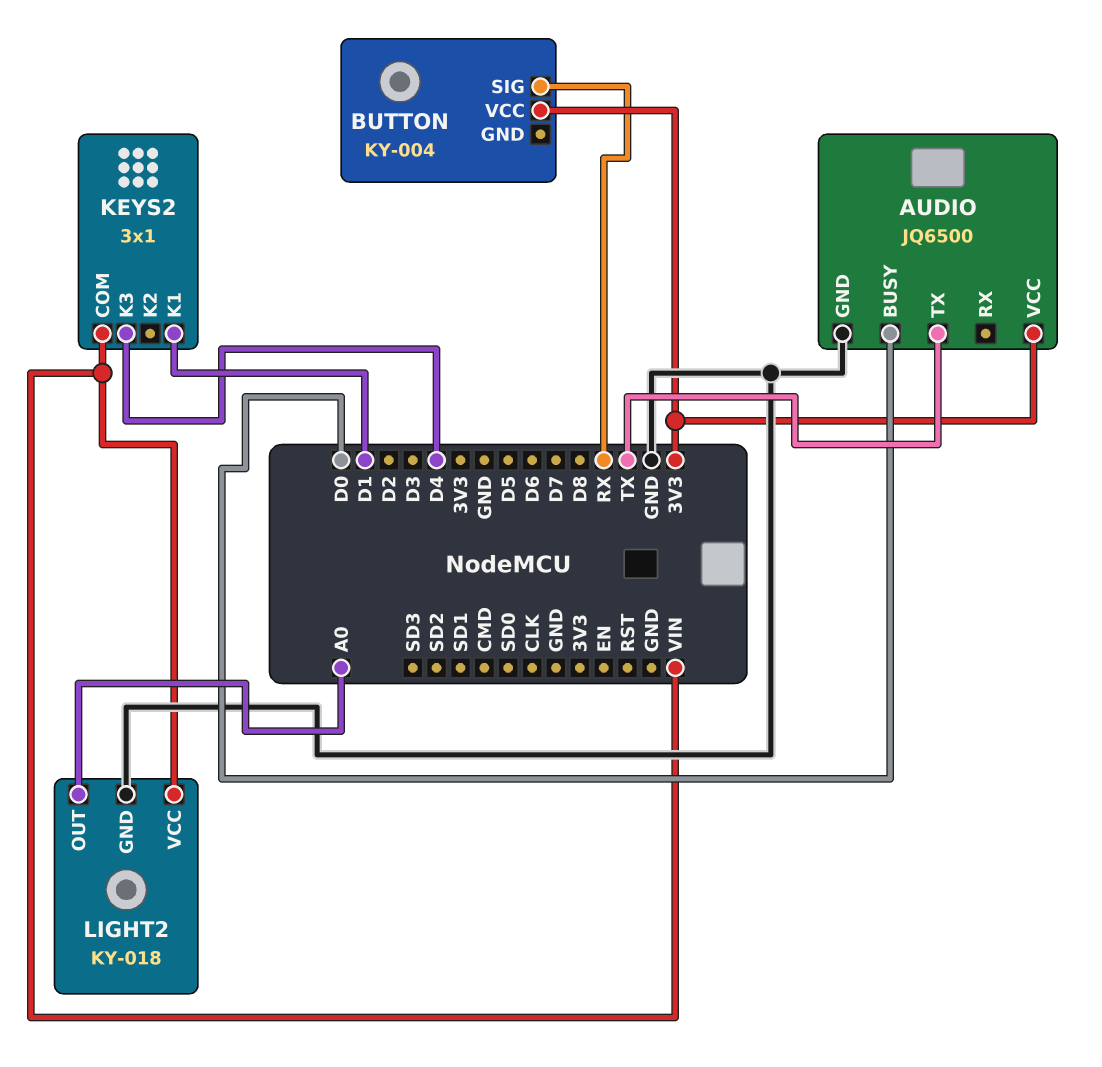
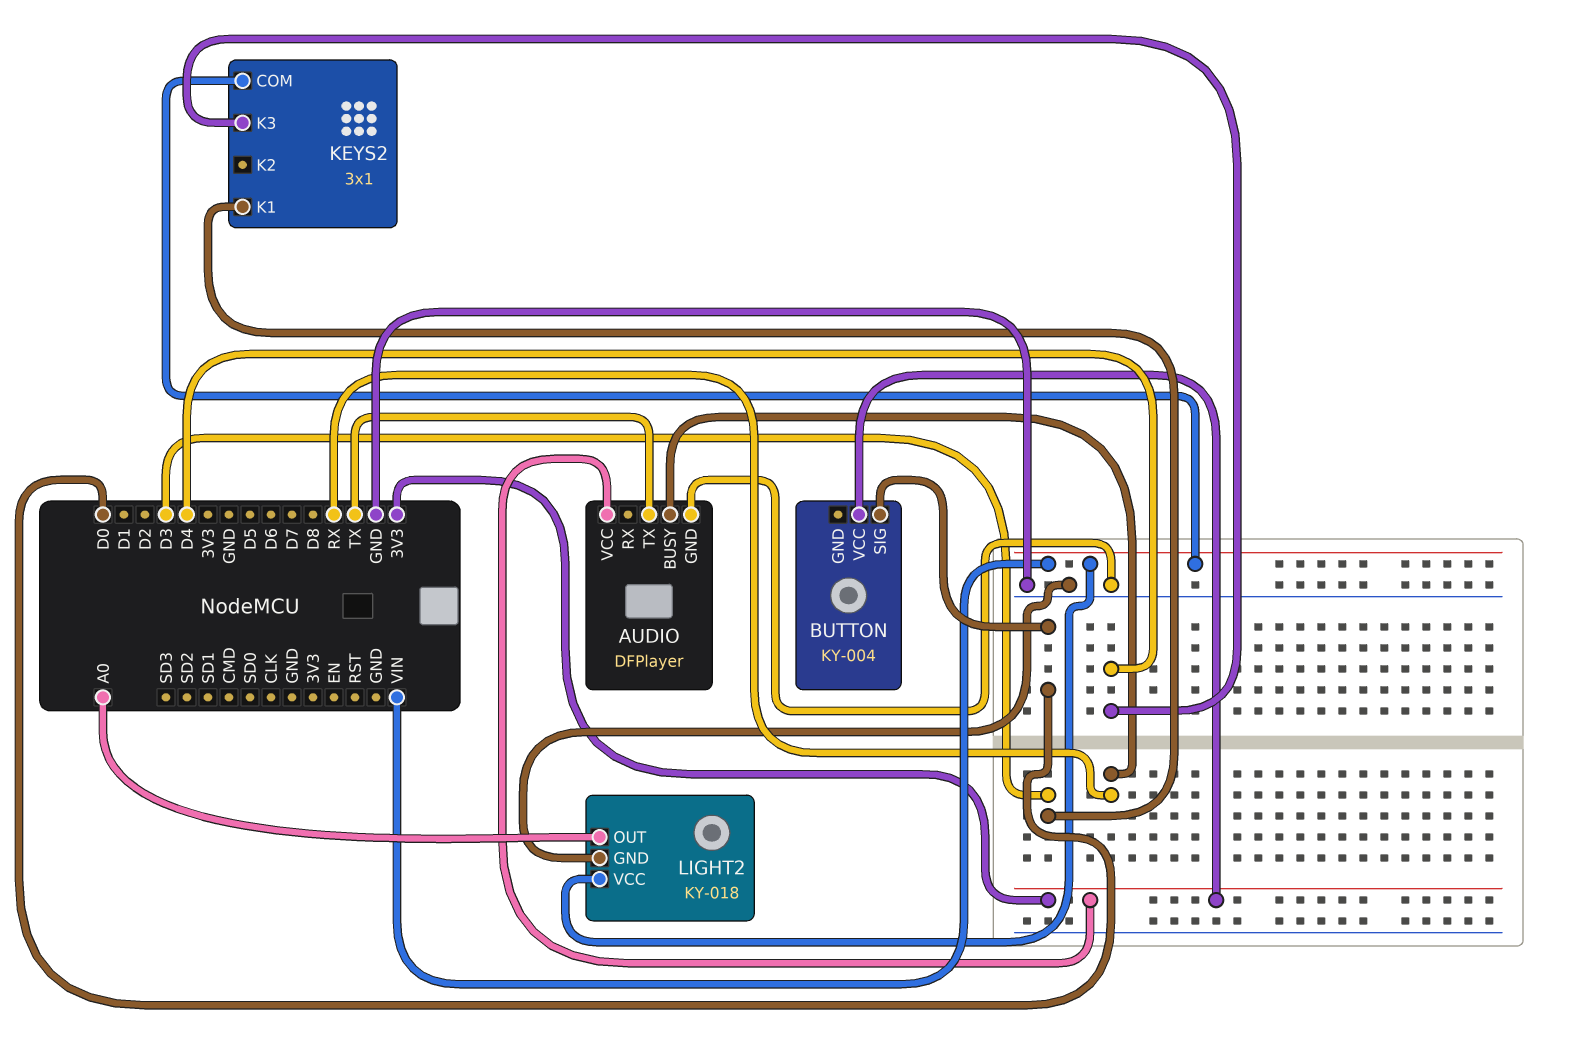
AUDIO: JQ6500 -> DFPlayer
AUDIO pin BUSY: D0 -> RX
BUTTON pin SIG: RX -> D0
KEYS2 pin K1: D1 -> D3

